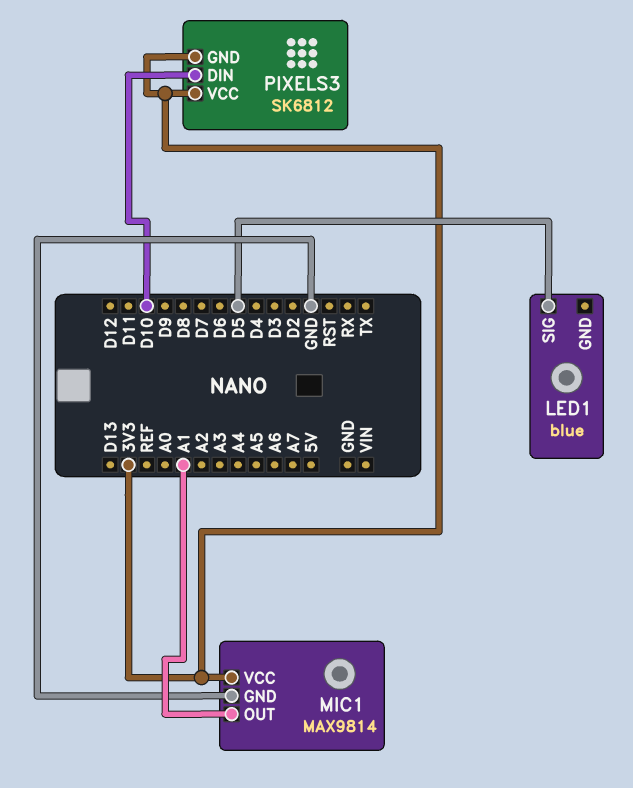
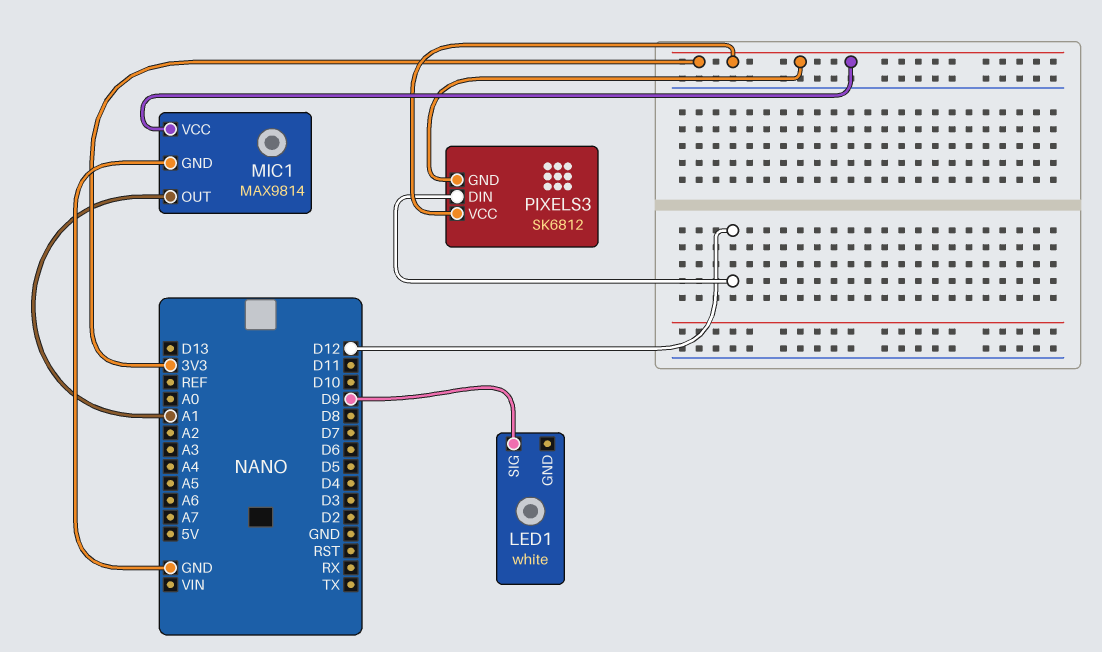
LED1: blue -> white
LED1 pin SIG: D5 -> D9
PIXELS3 pin DIN: D10 -> D12

